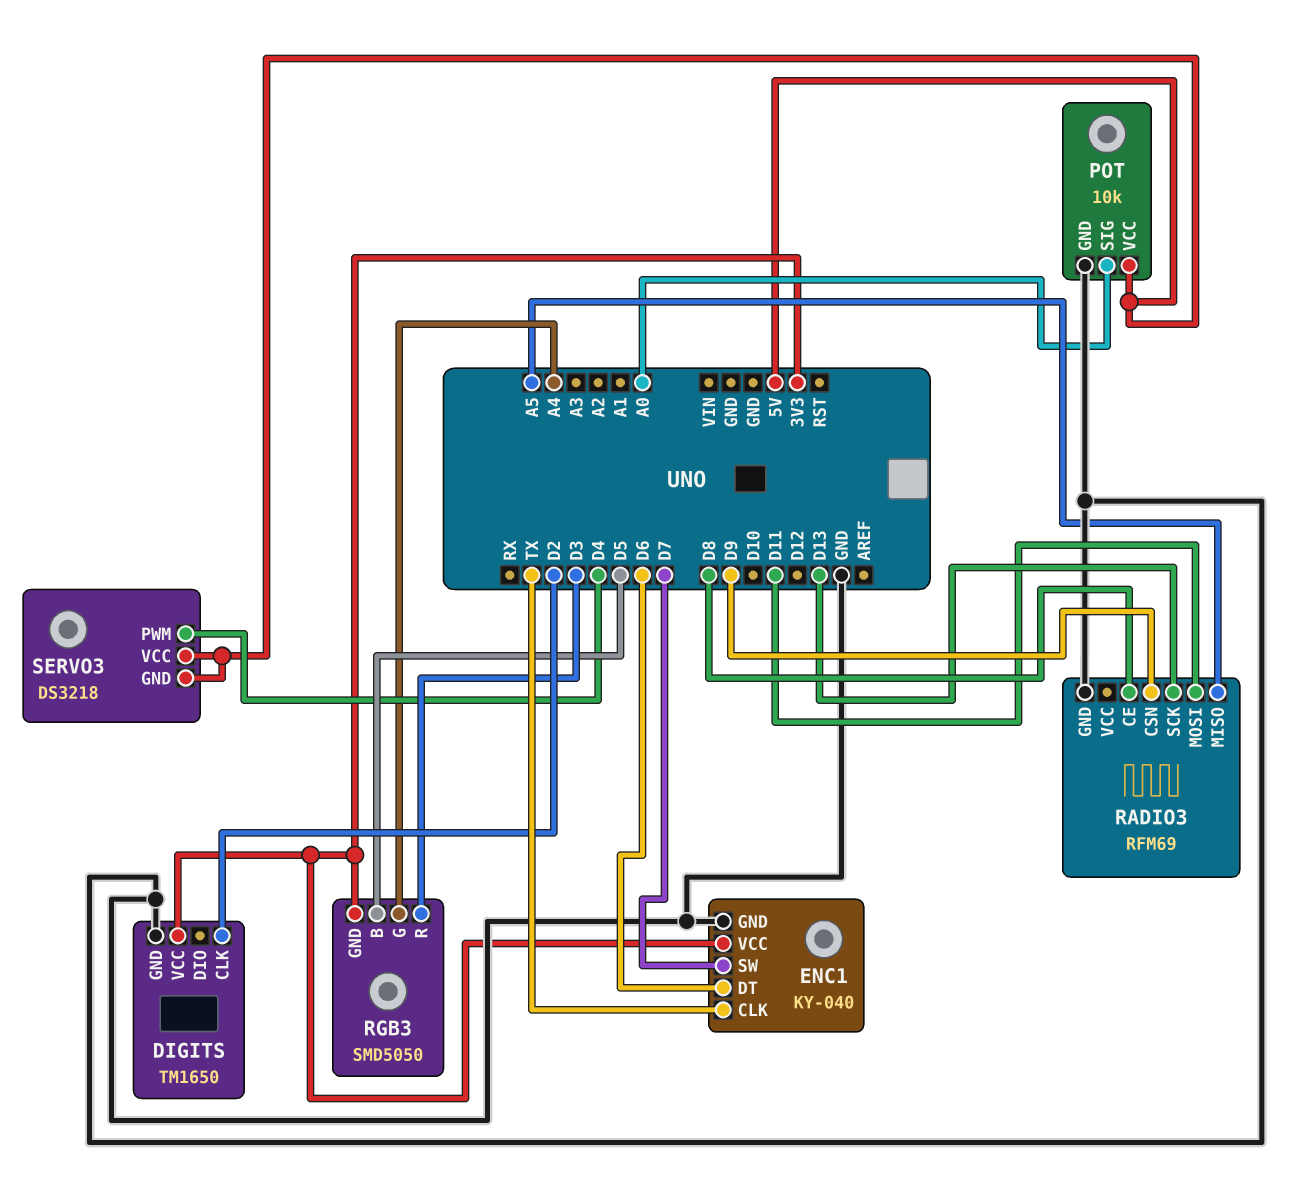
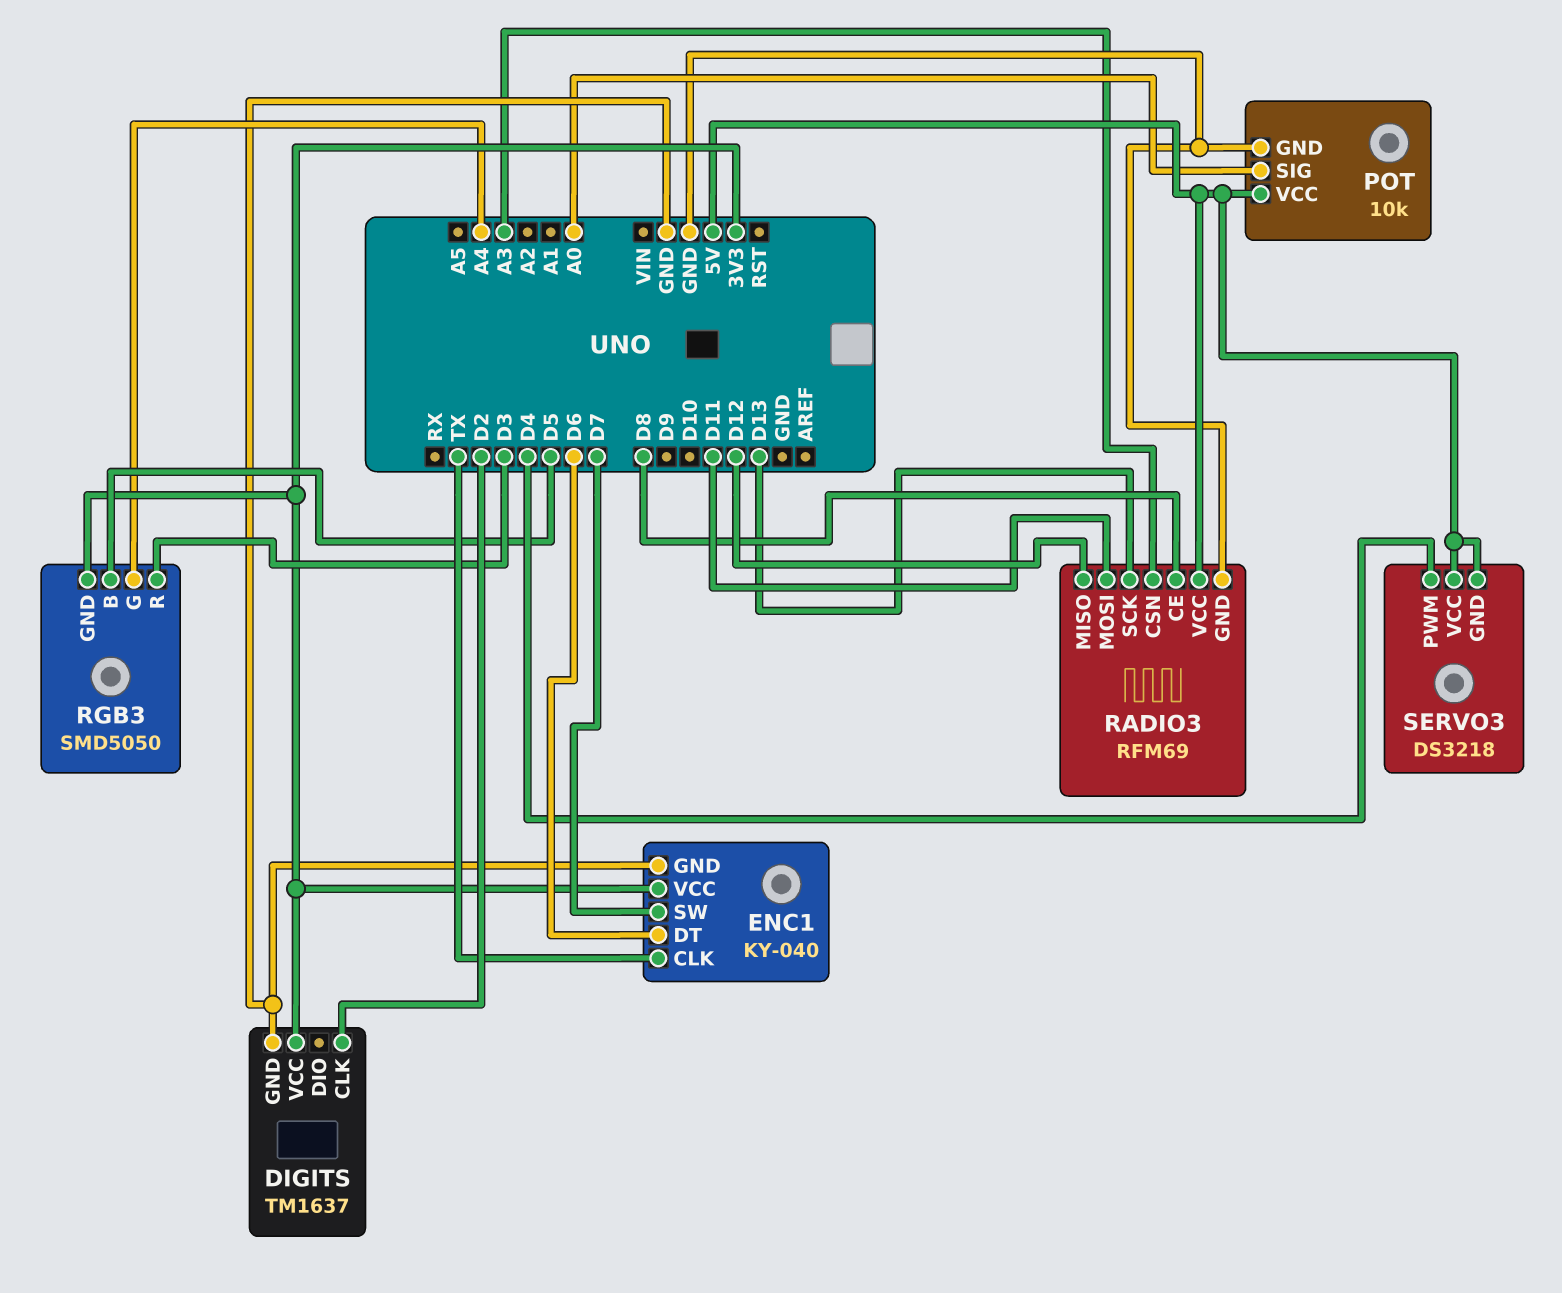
DIGITS: TM1650 -> TM1637
RADIO3 pin CSN: D9 -> A3
RADIO3 pin MISO: A5 -> D12
RADIO3 pin VCC: none -> 5V

